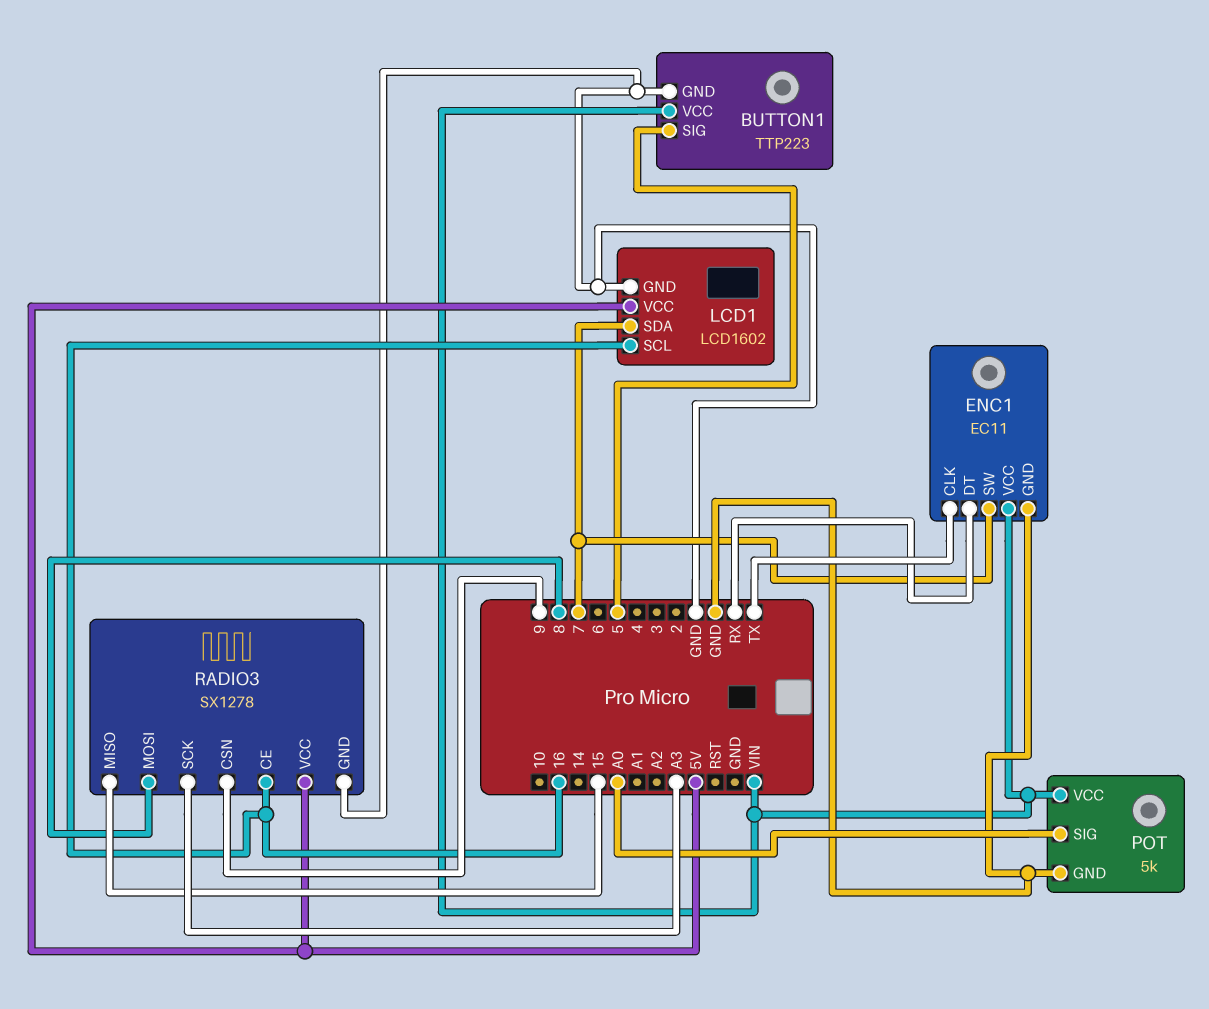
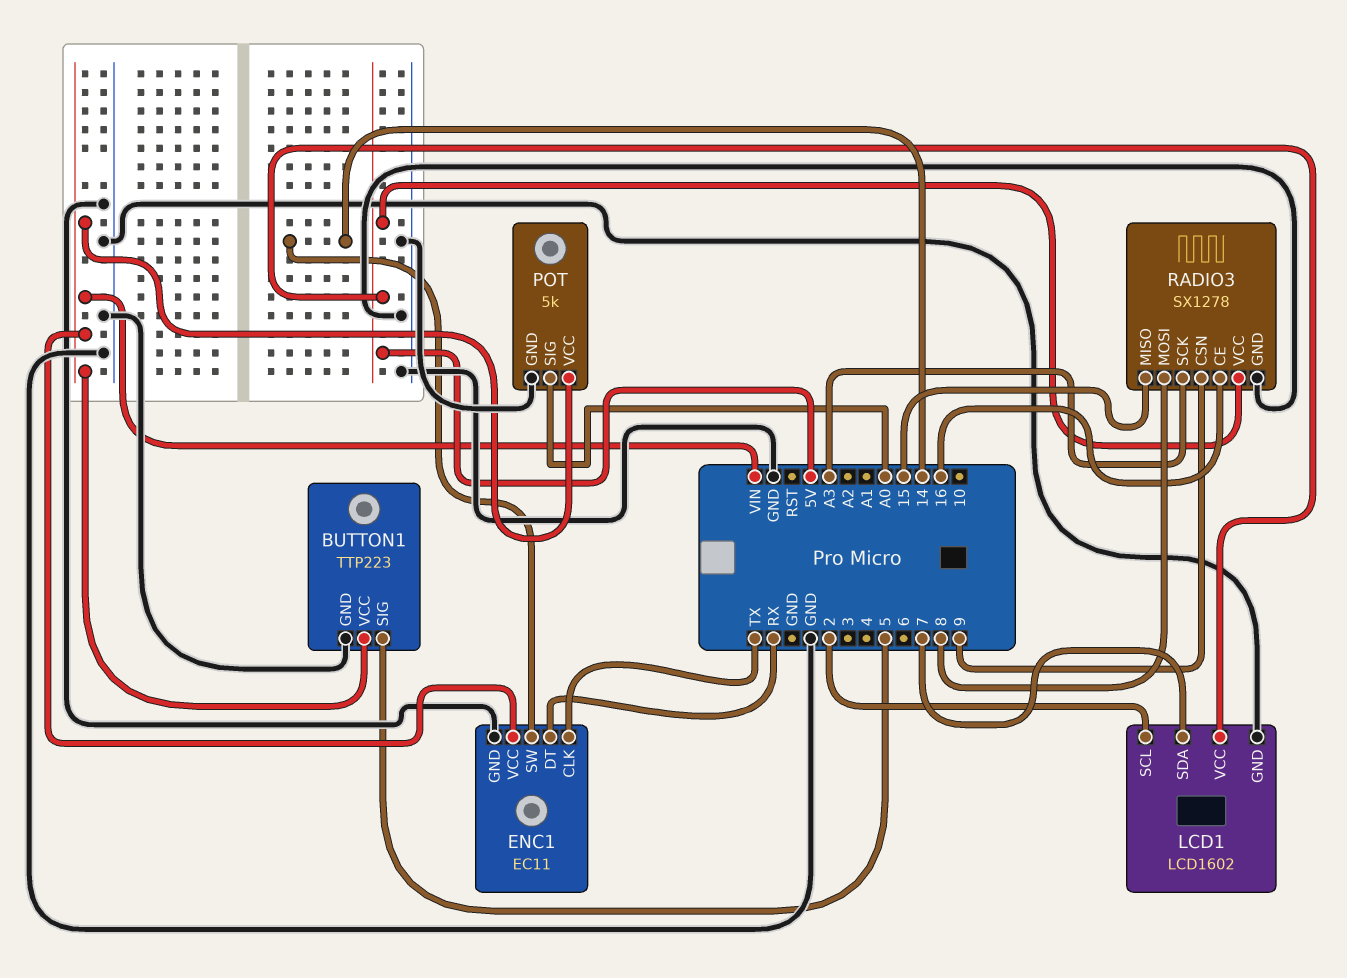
ENC1 pin SW: 7 -> 14
LCD1 pin SCL: 16 -> 2

